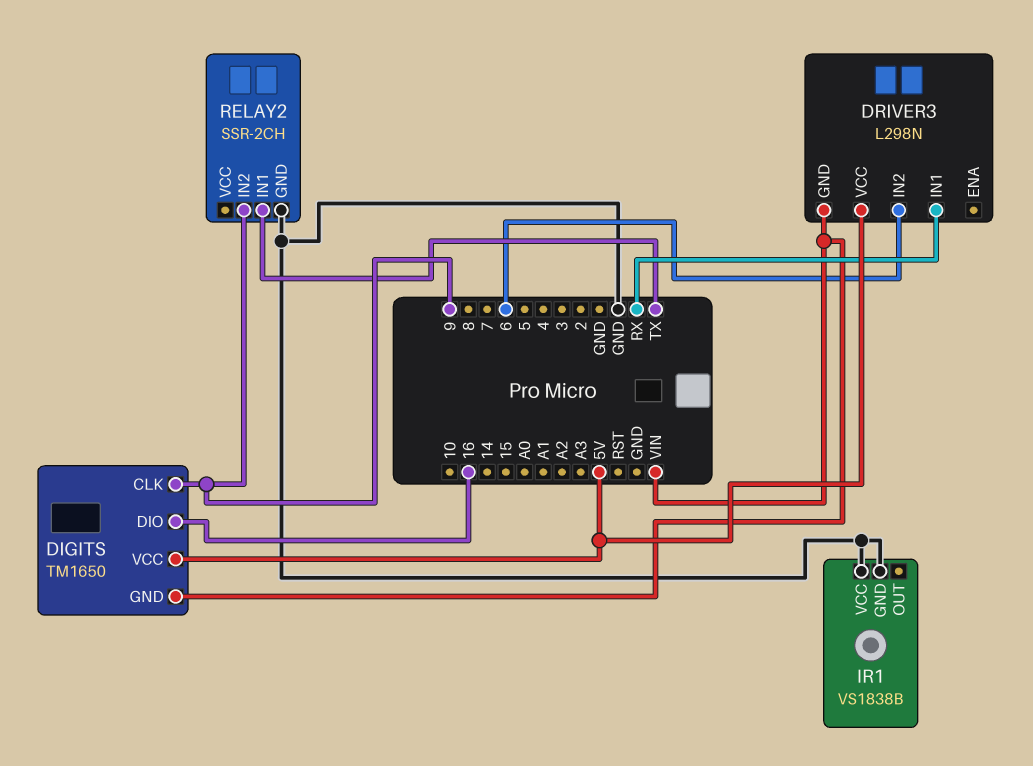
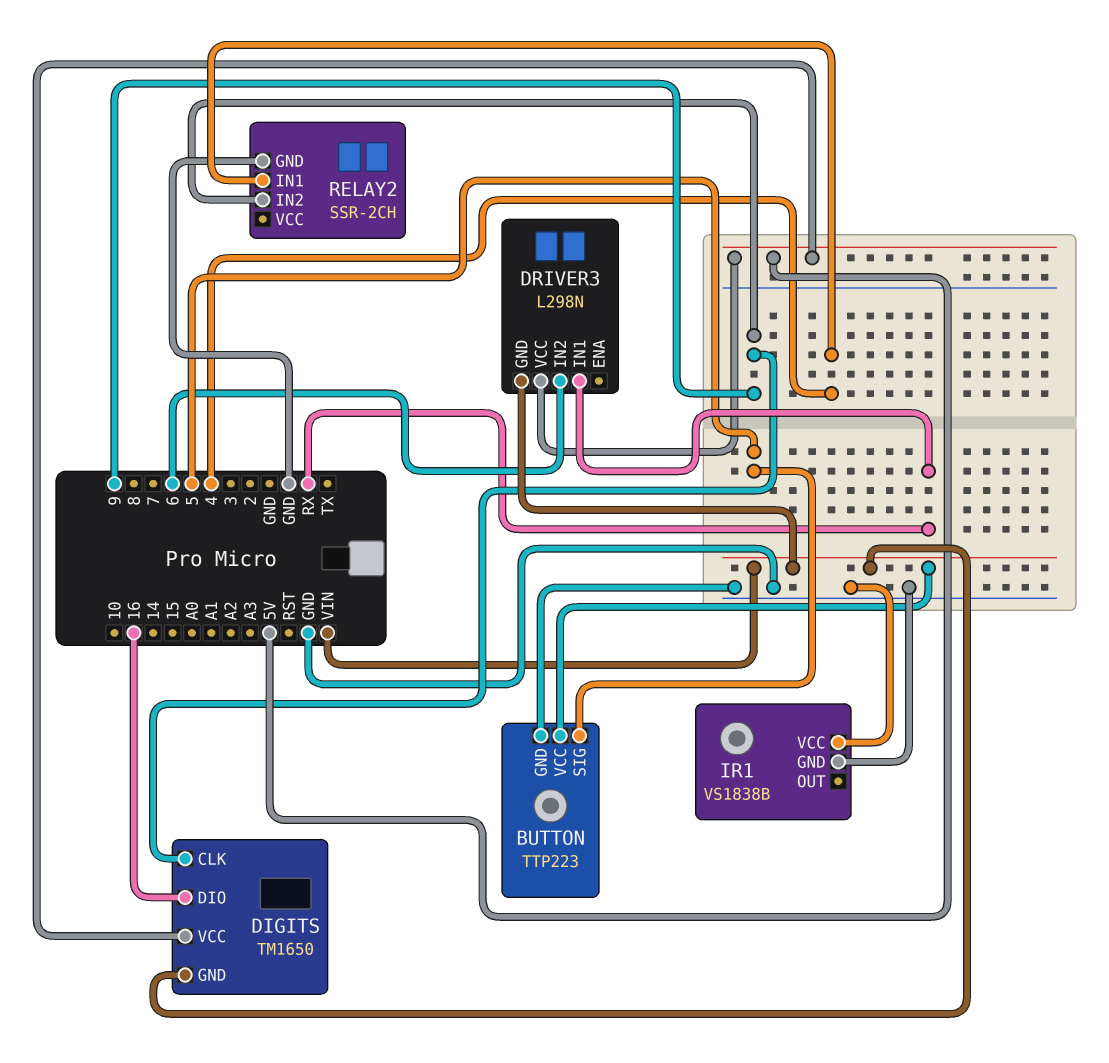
BUTTON: none -> TTP223
BUTTON pin GND: none -> GND
BUTTON pin SIG: none -> 5
BUTTON pin VCC: none -> VIN
RELAY2 pin IN1: TX -> 4

